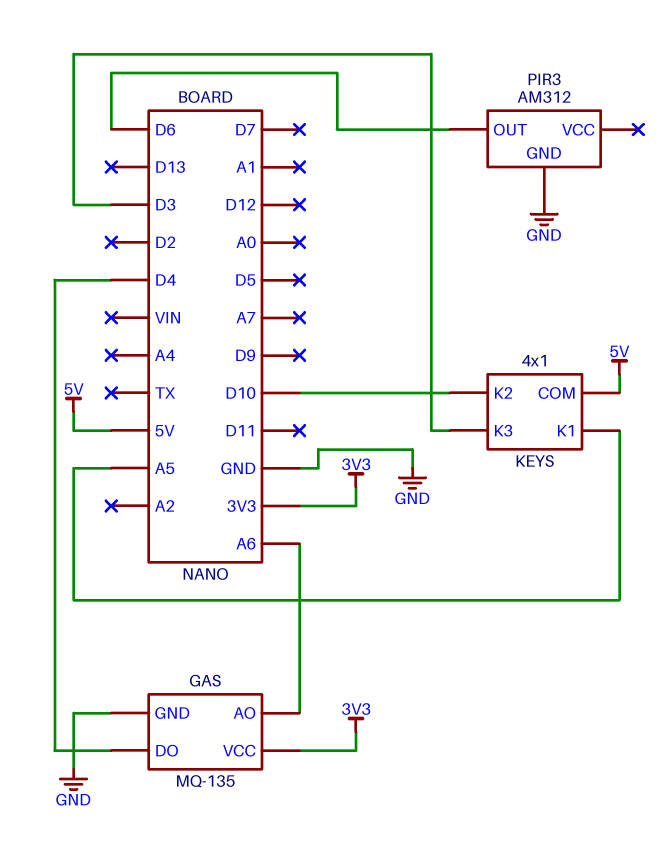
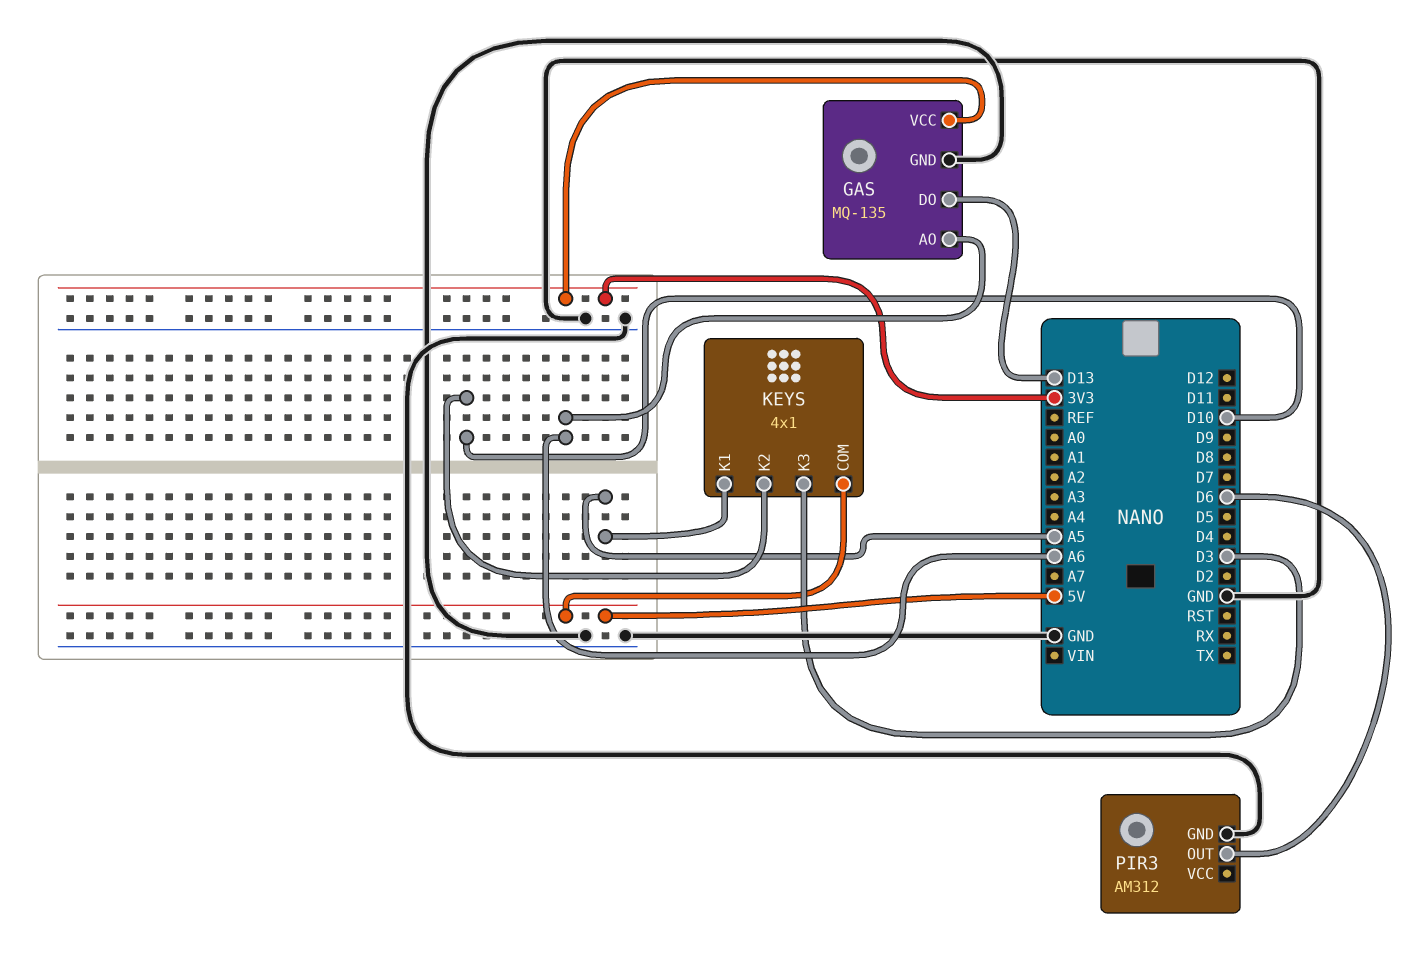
GAS pin DO: D4 -> D13

